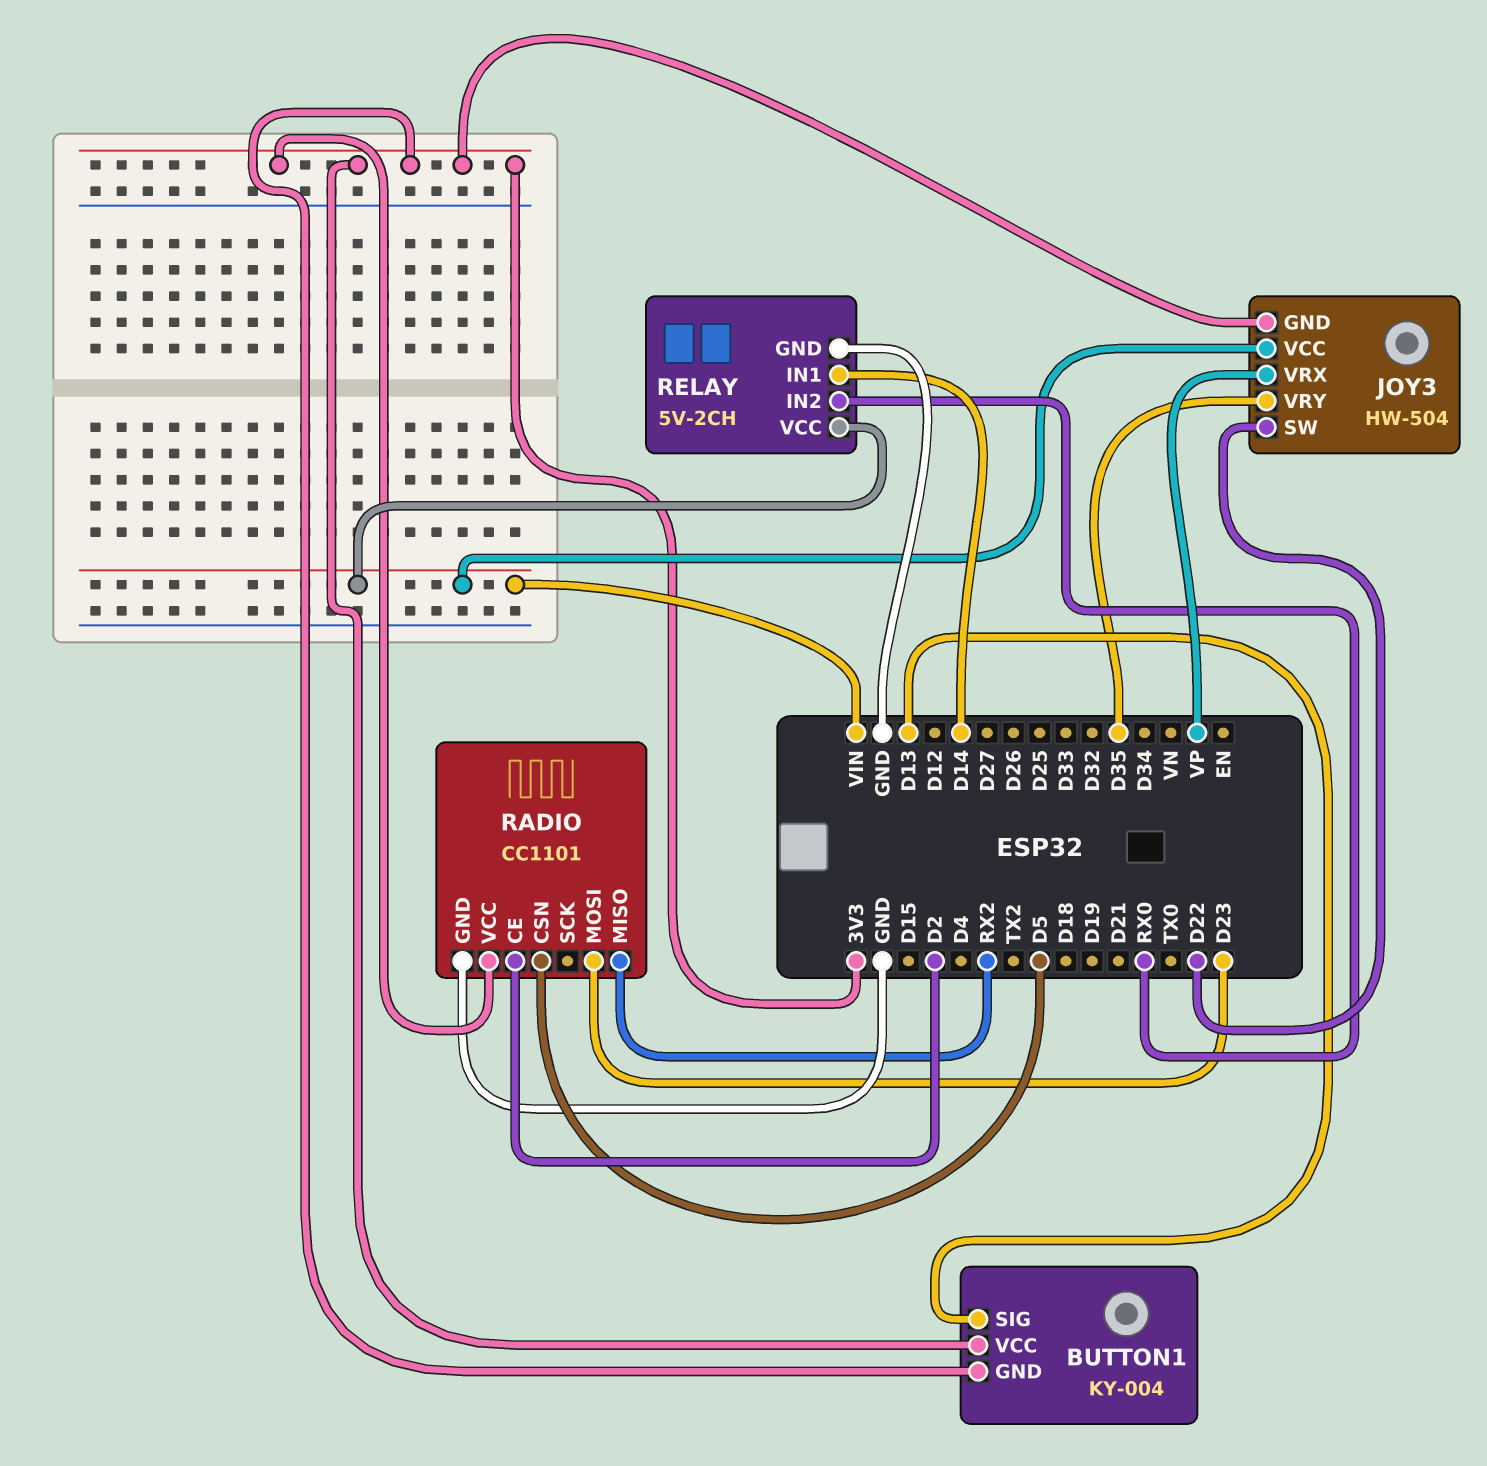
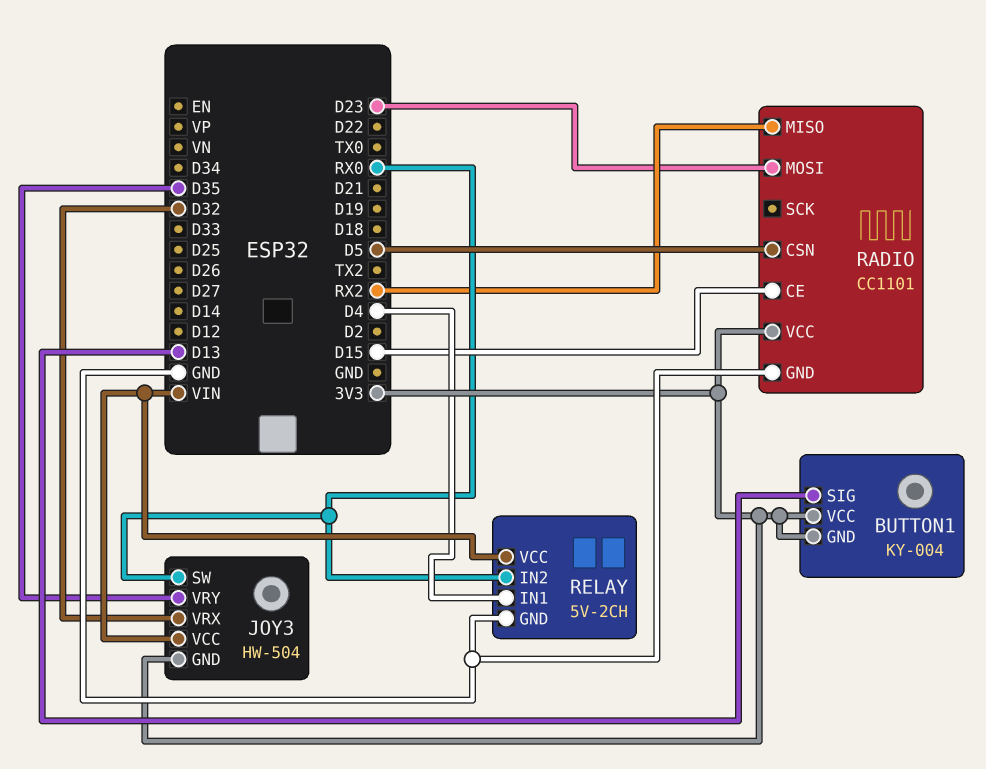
JOY3 pin SW: D22 -> RX0
JOY3 pin VRX: VP -> D32
RADIO pin CE: D2 -> D15
RELAY pin IN1: D14 -> D4

